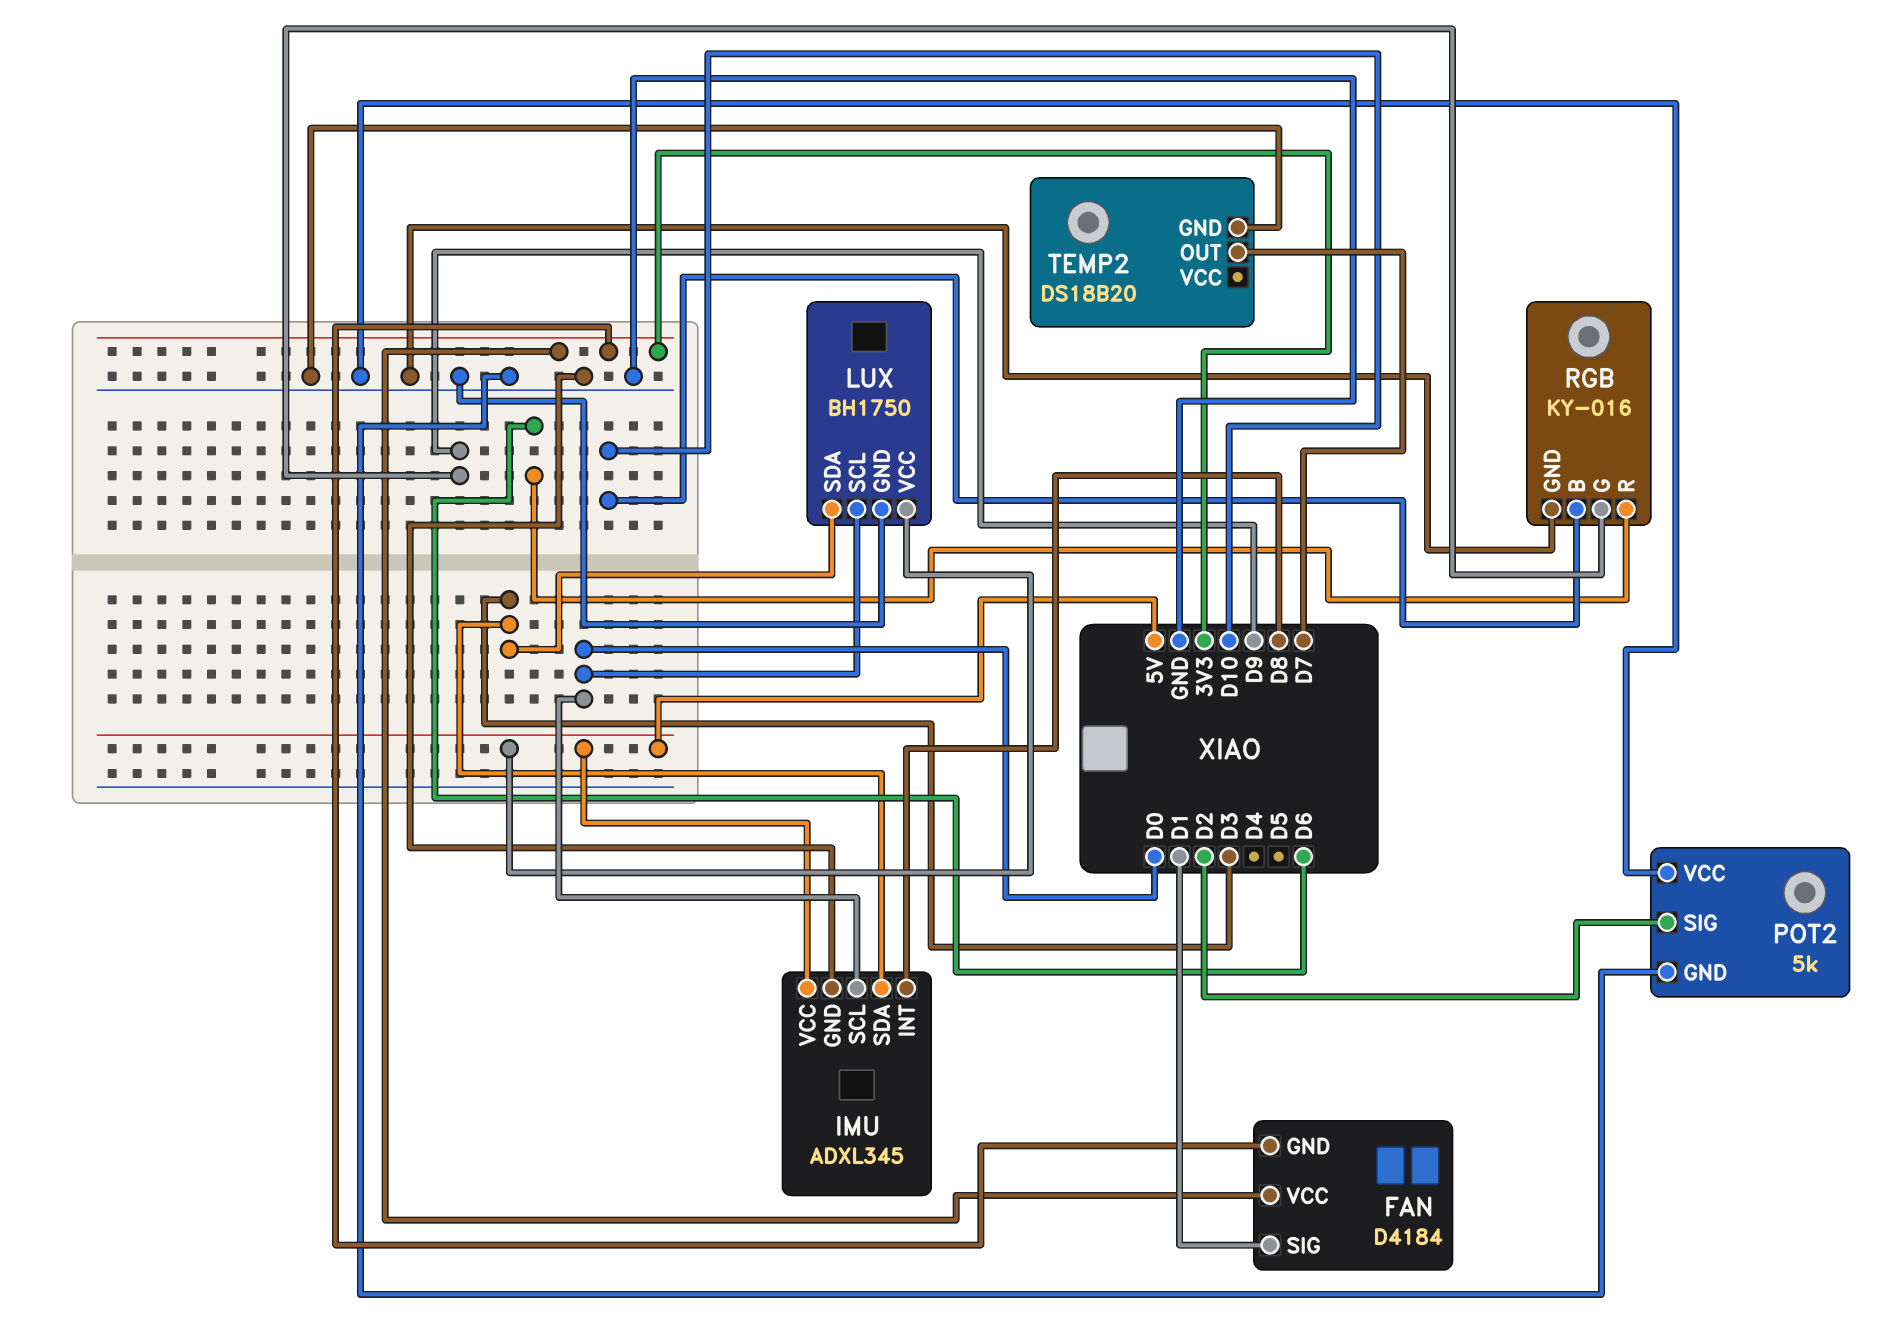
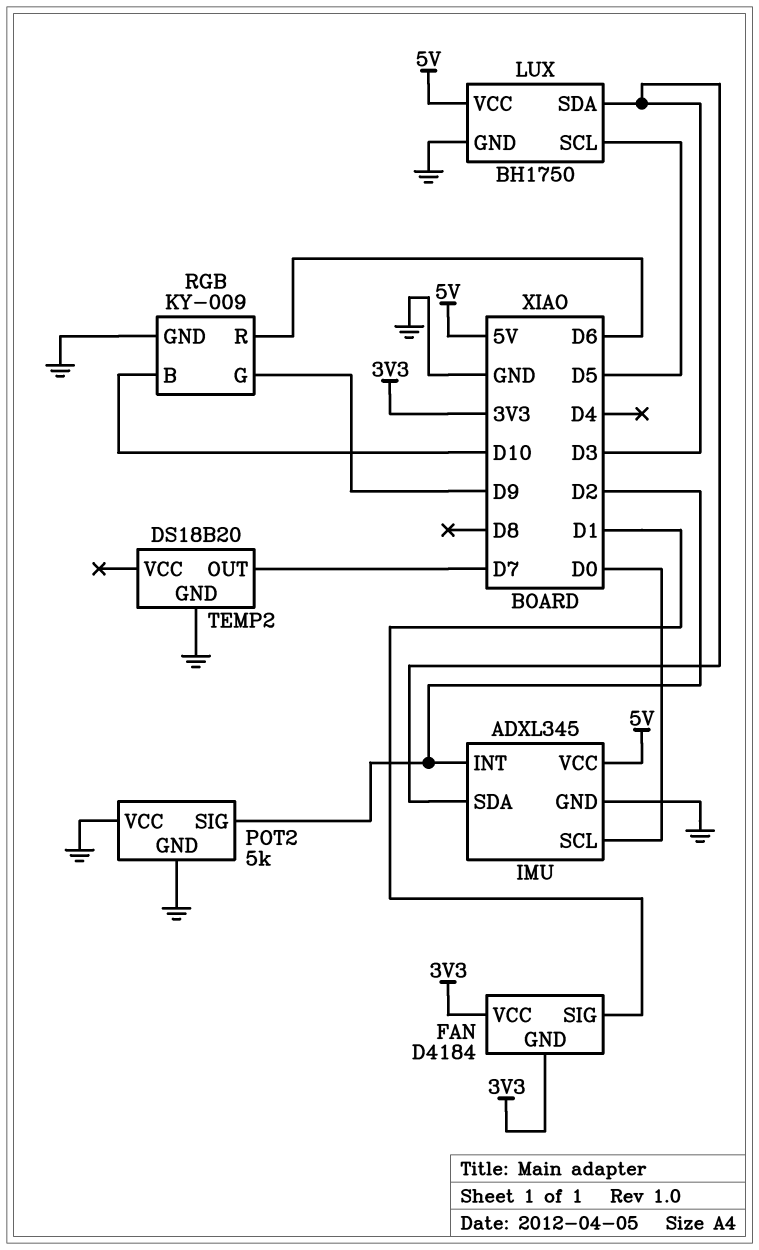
IMU pin INT: D8 -> D2
LUX pin SCL: D0 -> D5
RGB: KY-016 -> KY-009

